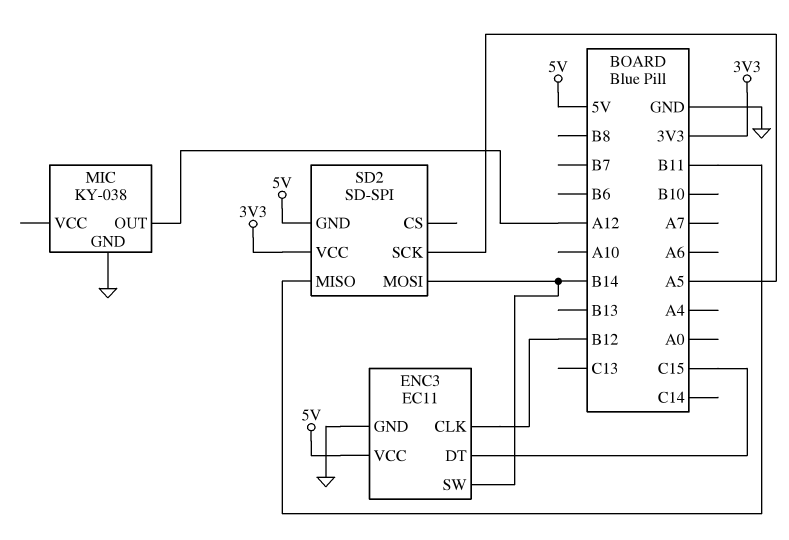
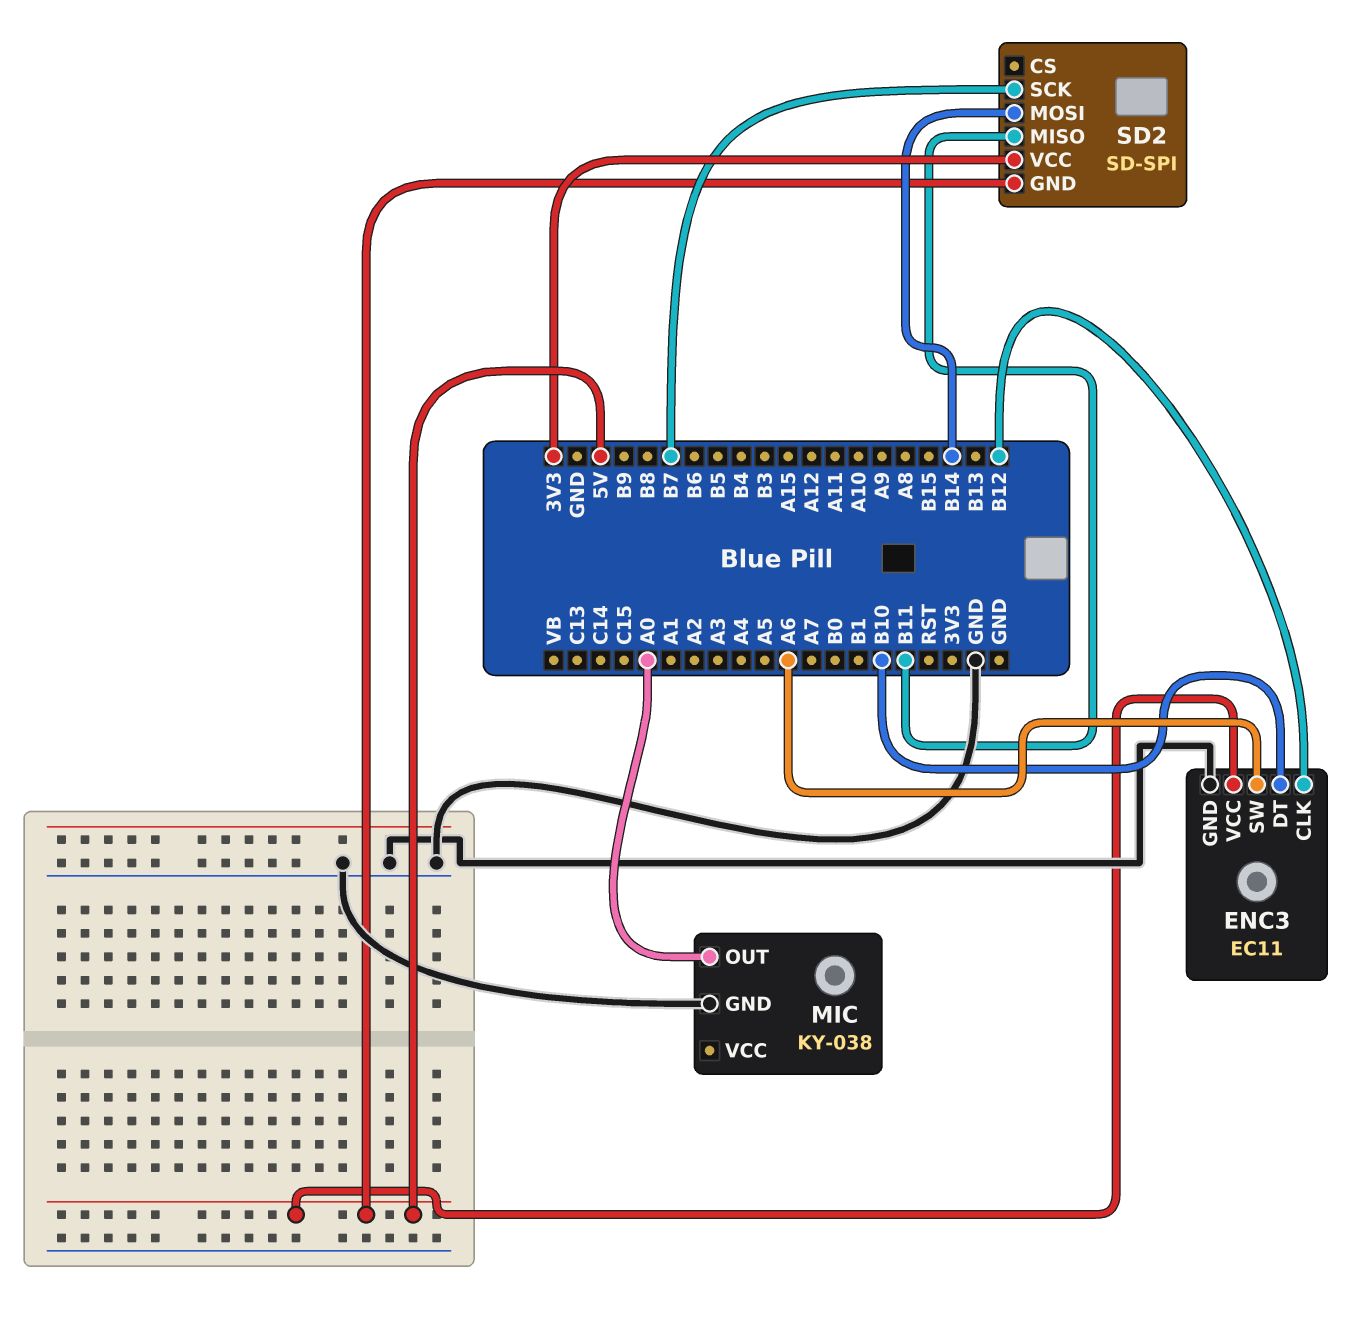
ENC3 pin DT: C15 -> B10
ENC3 pin SW: B14 -> A6
MIC pin OUT: A12 -> A0
SD2 pin SCK: A5 -> B7

